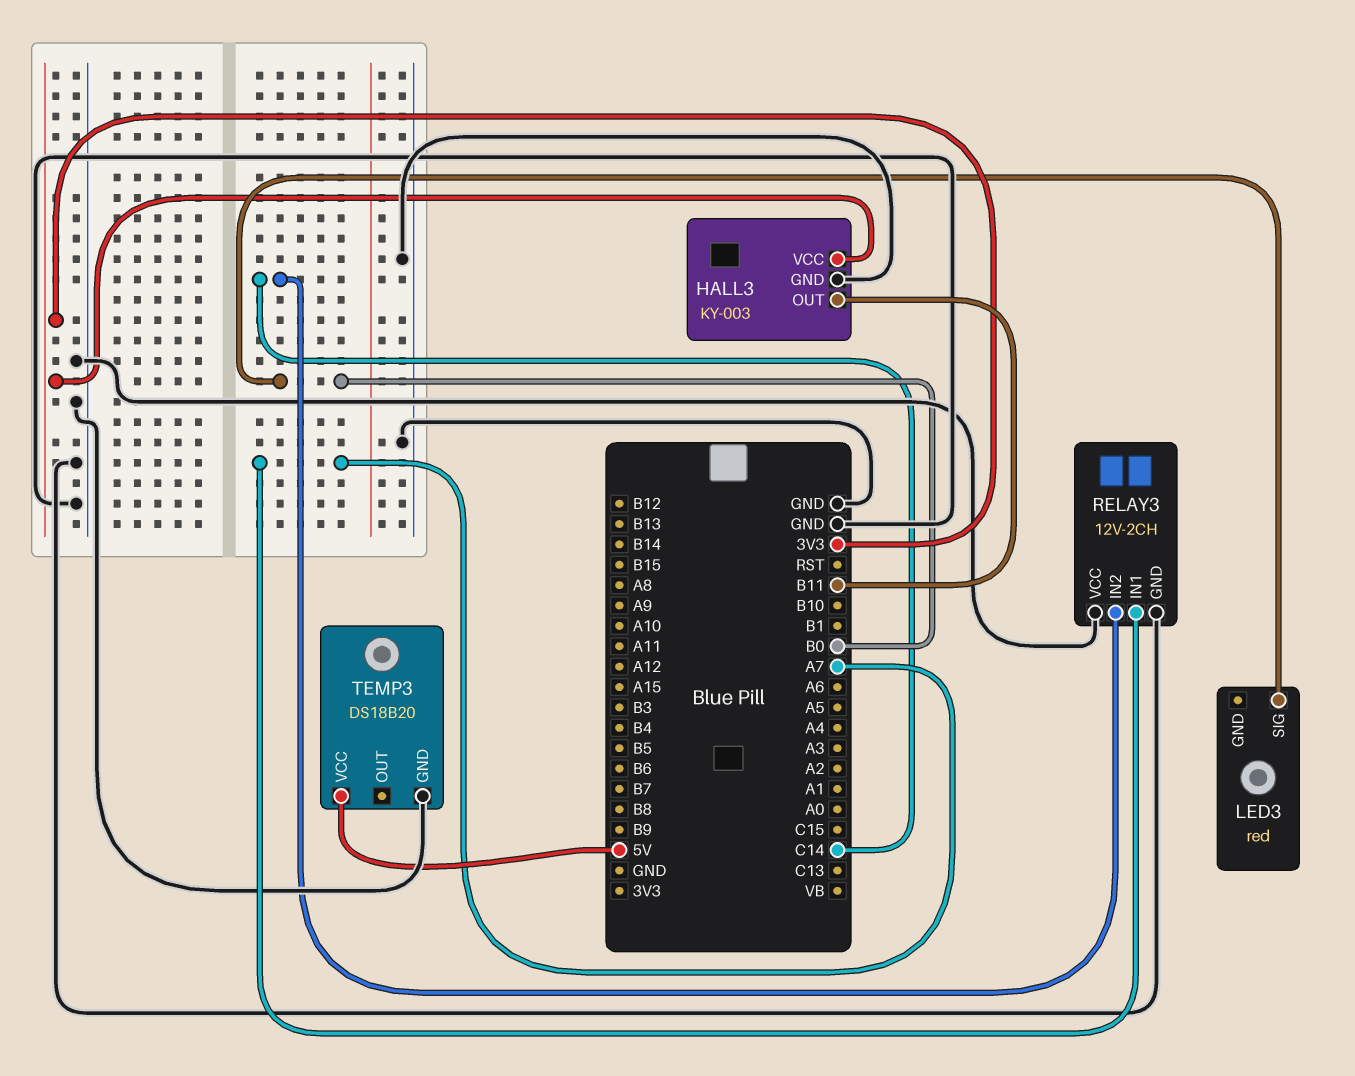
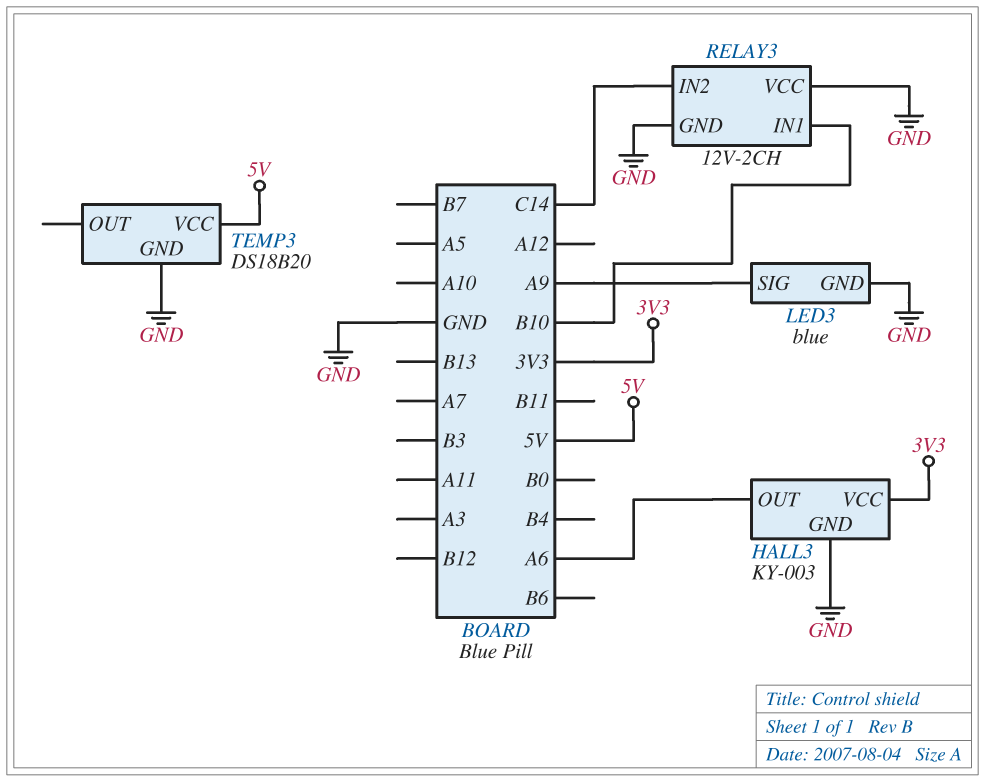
HALL3 pin OUT: B11 -> A6
LED3: red -> blue
LED3 pin GND: none -> GND
LED3 pin SIG: B0 -> A9
RELAY3 pin IN1: A7 -> B10

